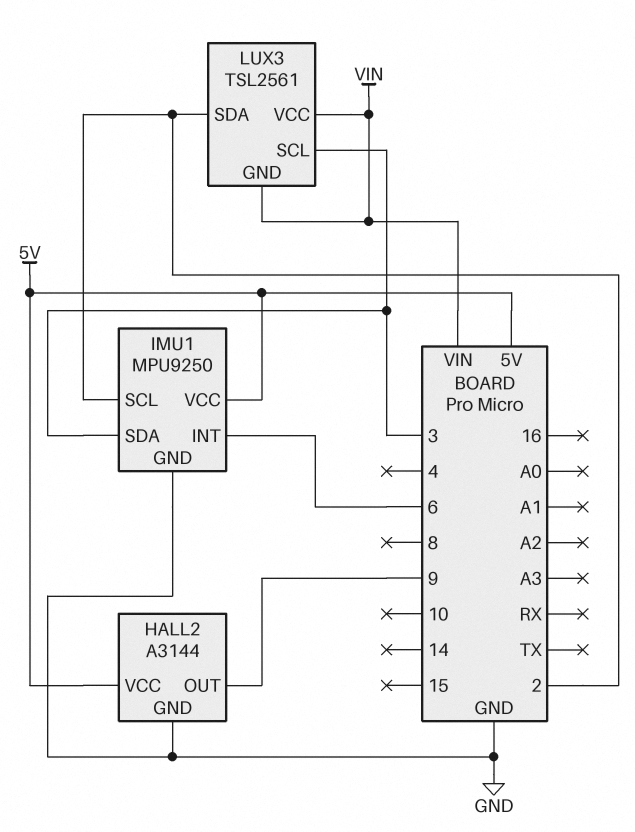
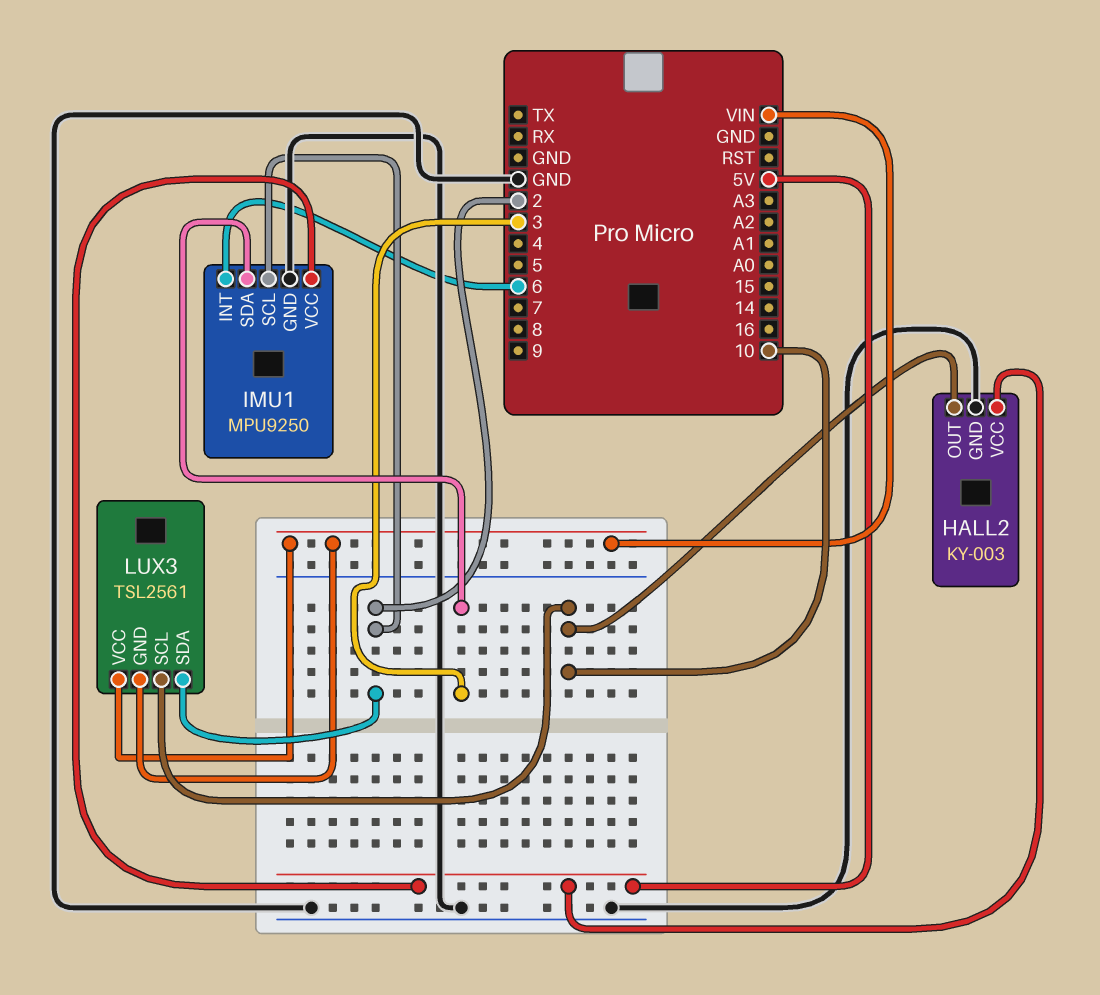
HALL2: A3144 -> KY-003
HALL2 pin OUT: 9 -> 10
LUX3 pin SCL: 3 -> 10

